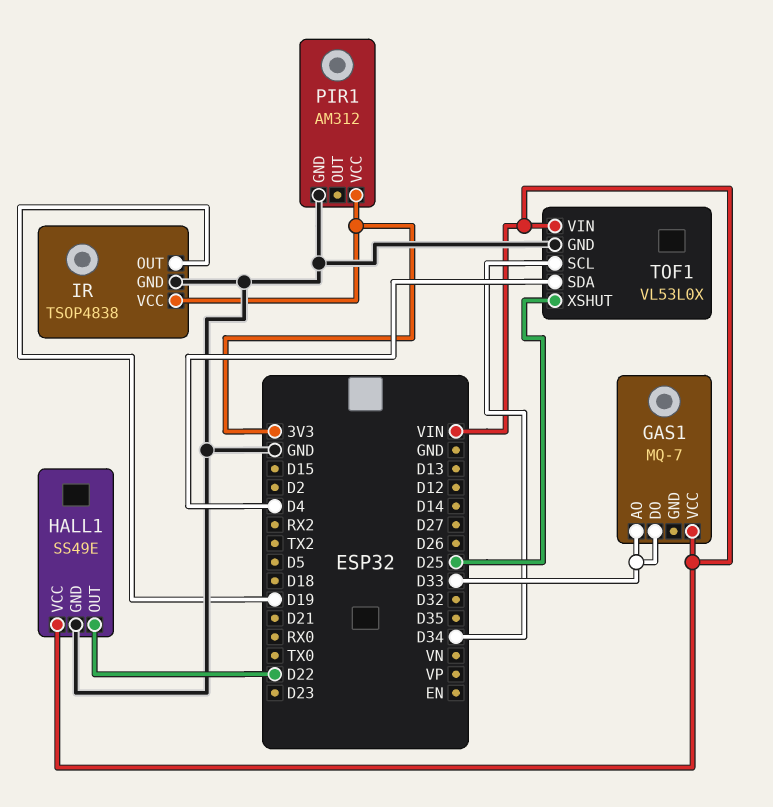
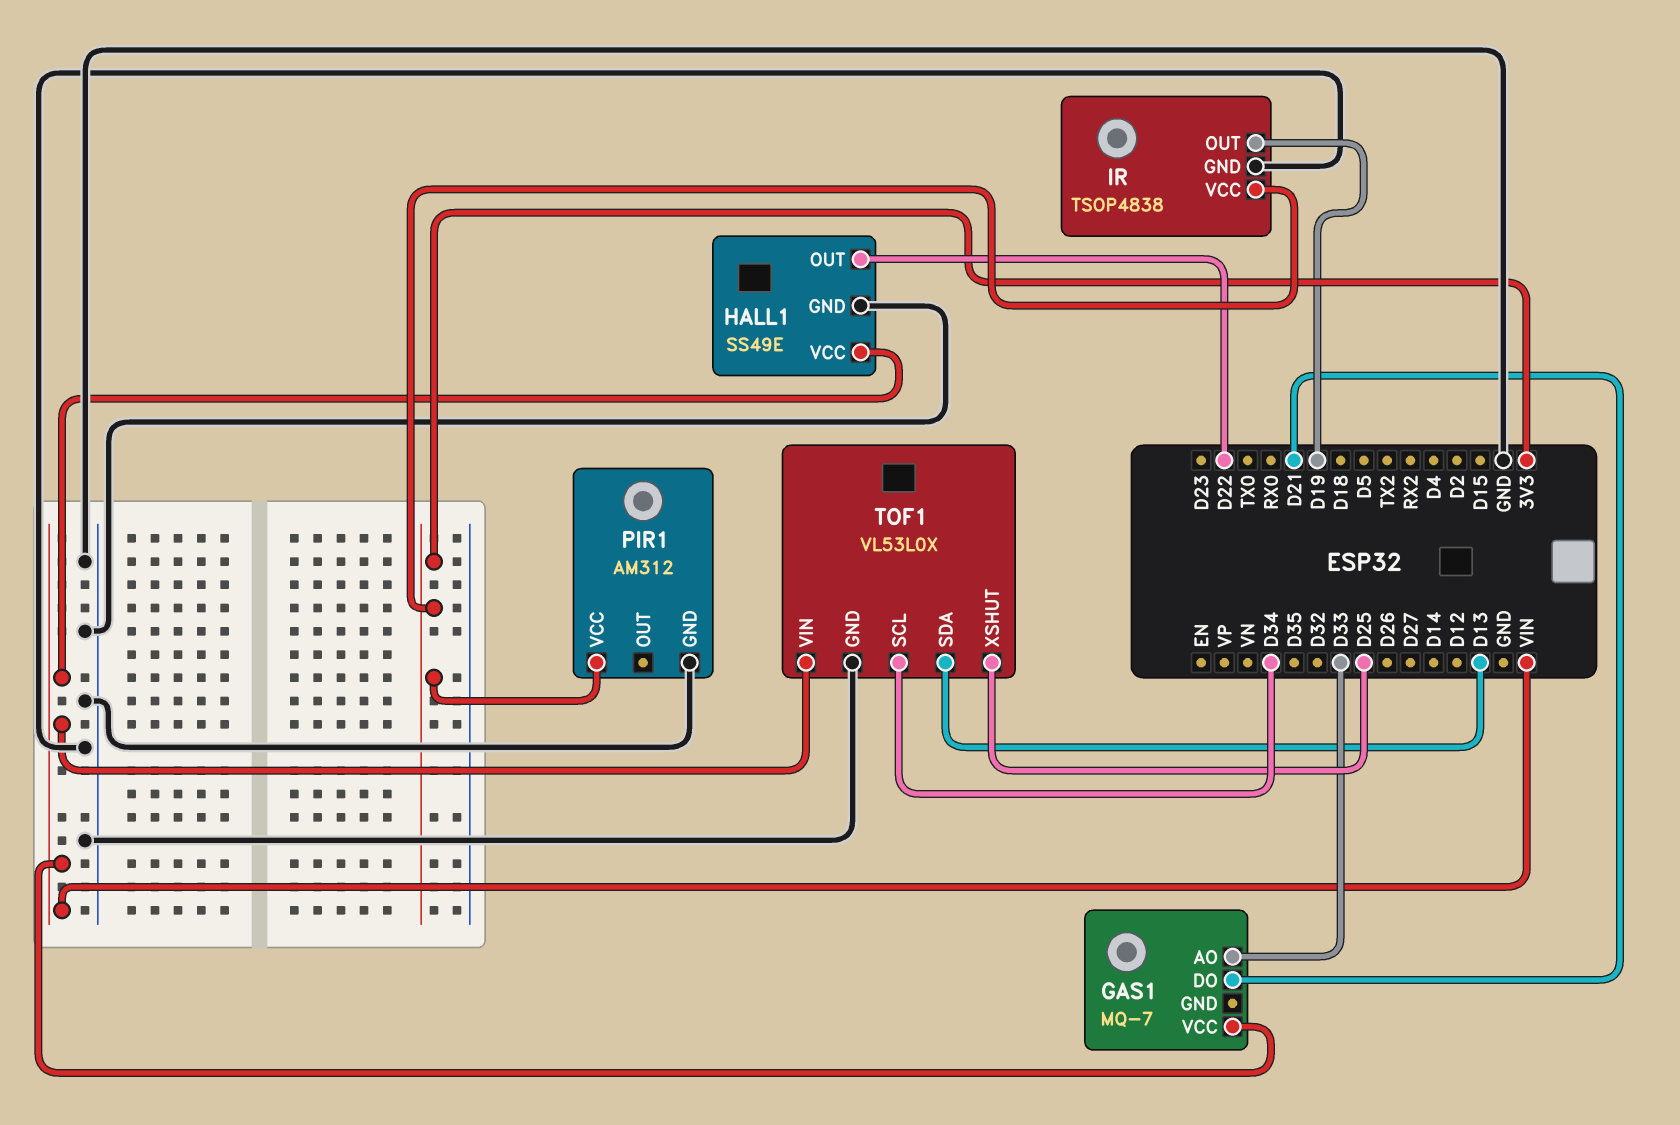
GAS1 pin DO: D33 -> D21
TOF1 pin SDA: D4 -> D13

